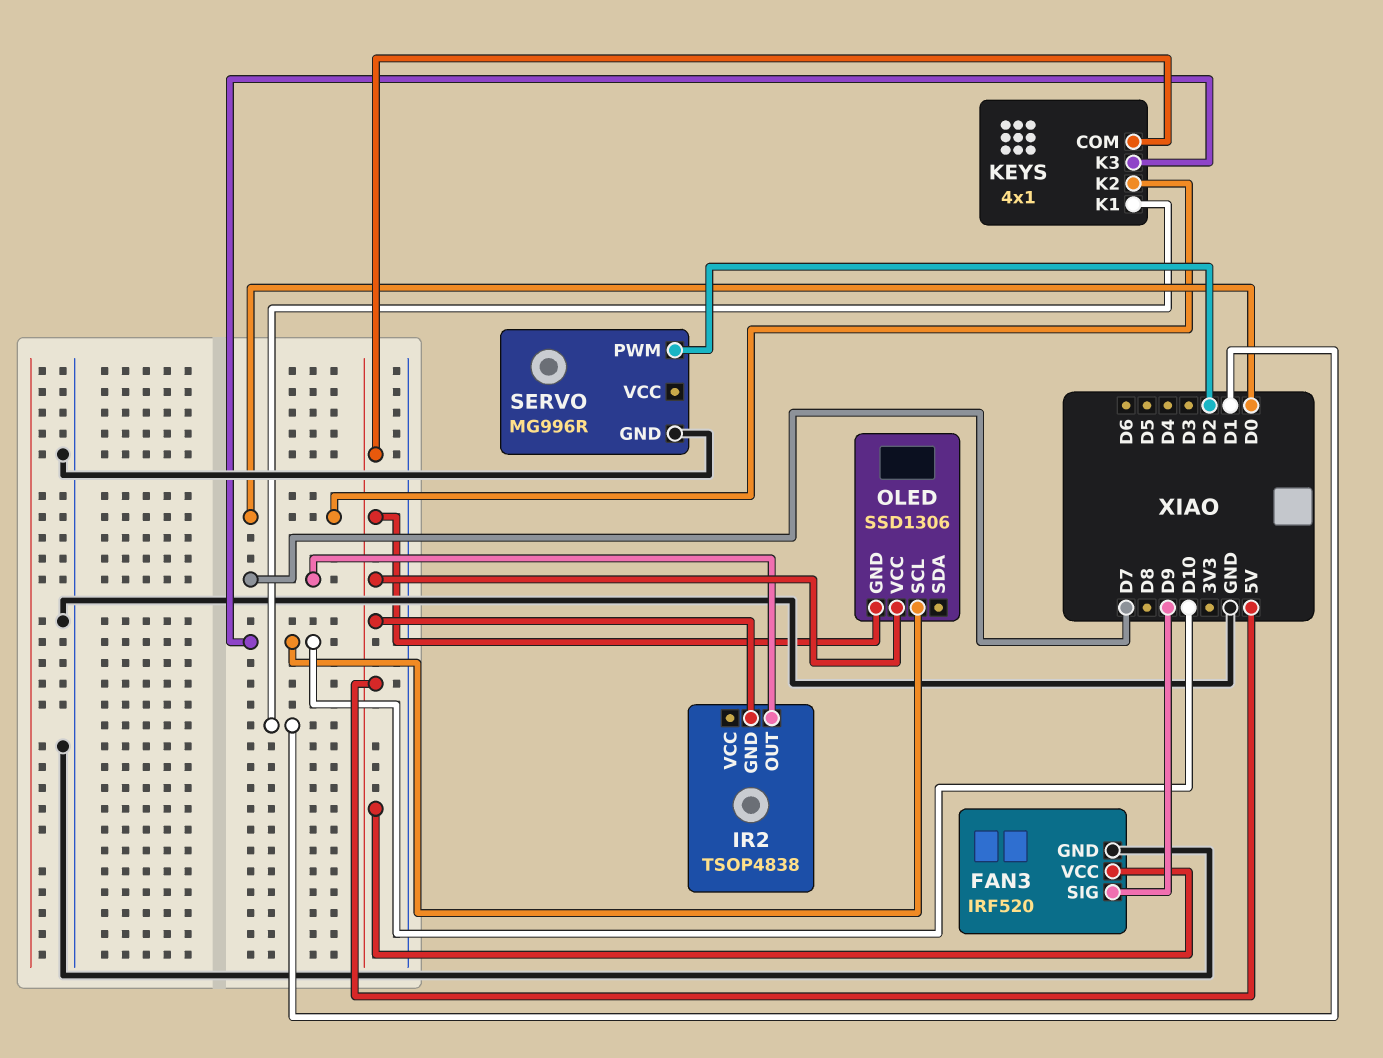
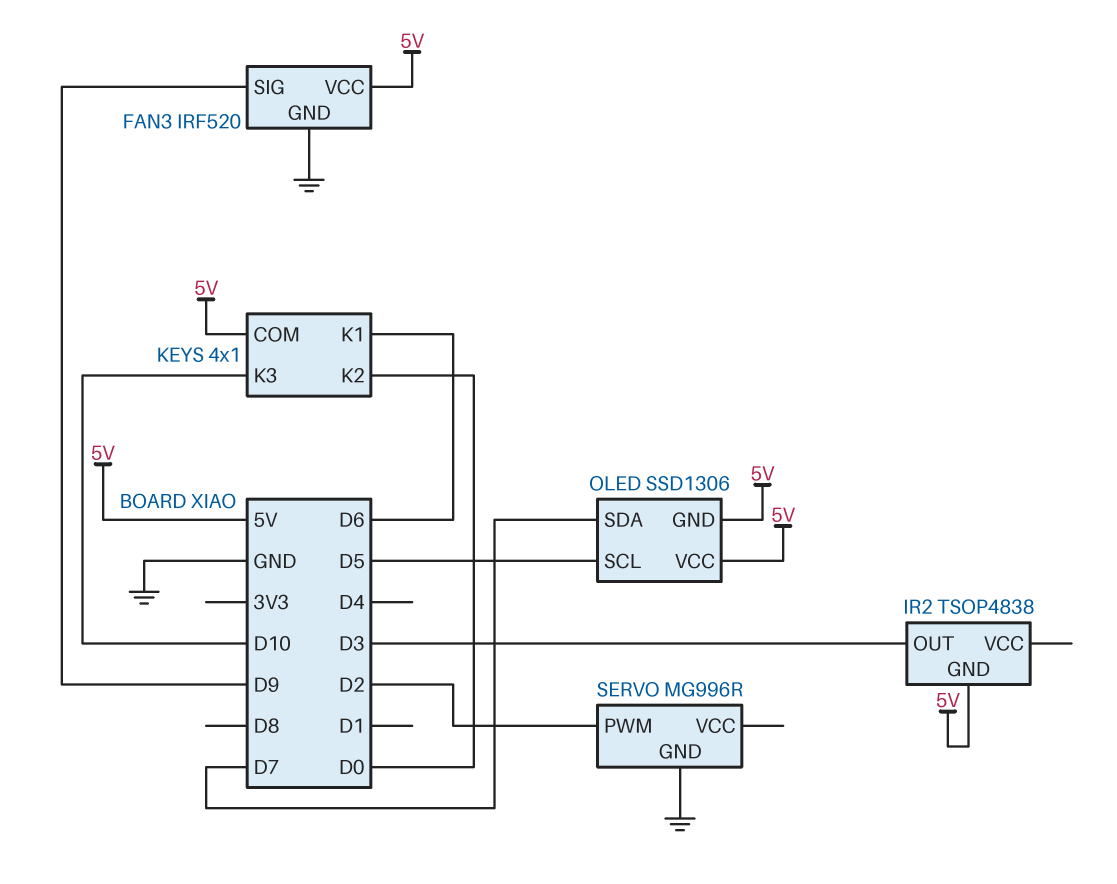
IR2 pin OUT: D7 -> D3
KEYS pin K1: D1 -> D6
OLED pin SCL: D10 -> D5
OLED pin SDA: none -> D7

